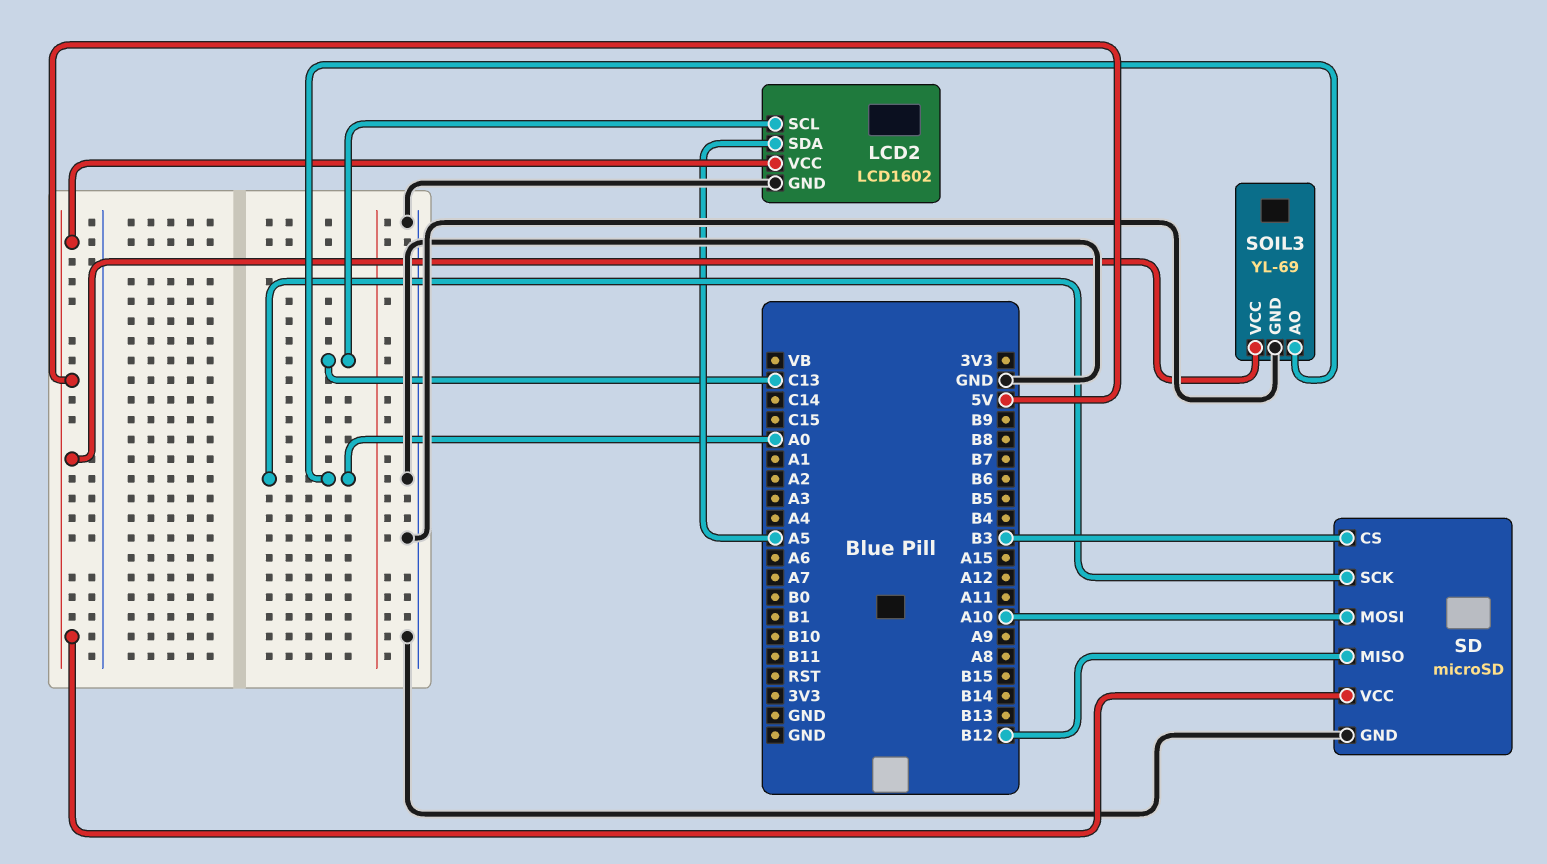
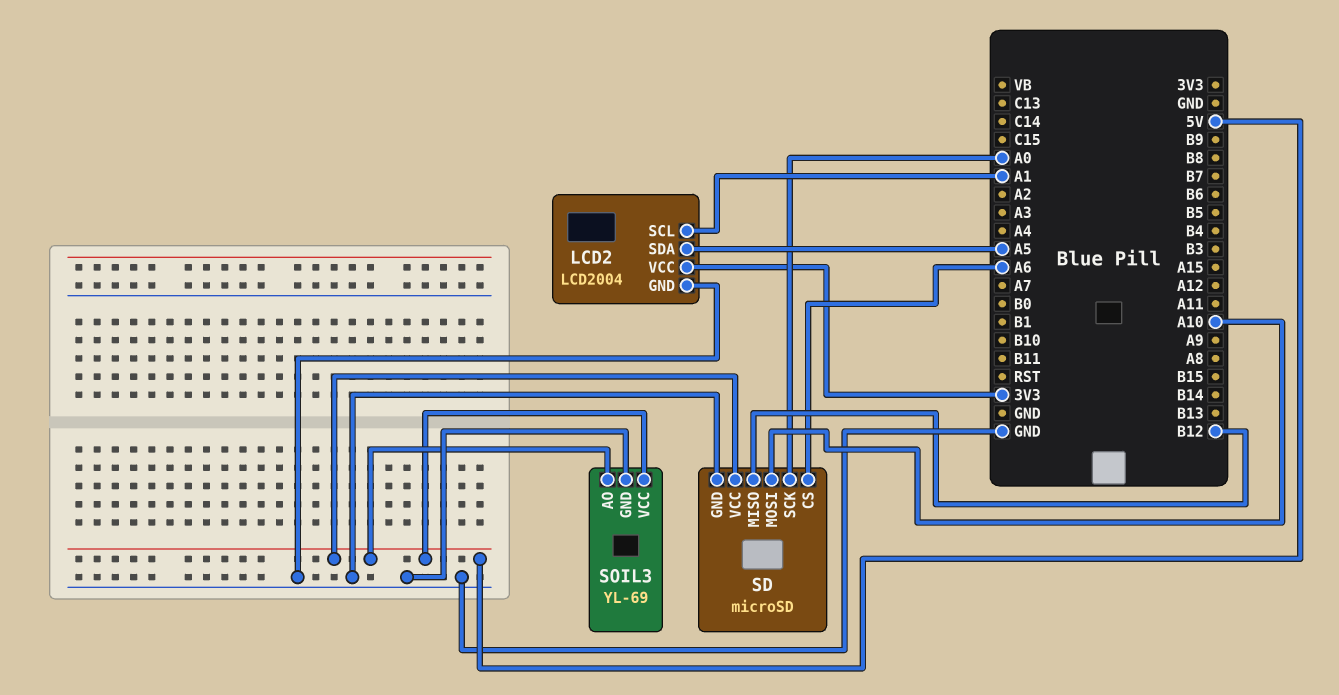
LCD2: LCD1602 -> LCD2004
LCD2 pin SCL: C13 -> A1
LCD2 pin VCC: 5V -> 3V3
SD pin CS: B3 -> A6
SOIL3 pin AO: A0 -> 5V

